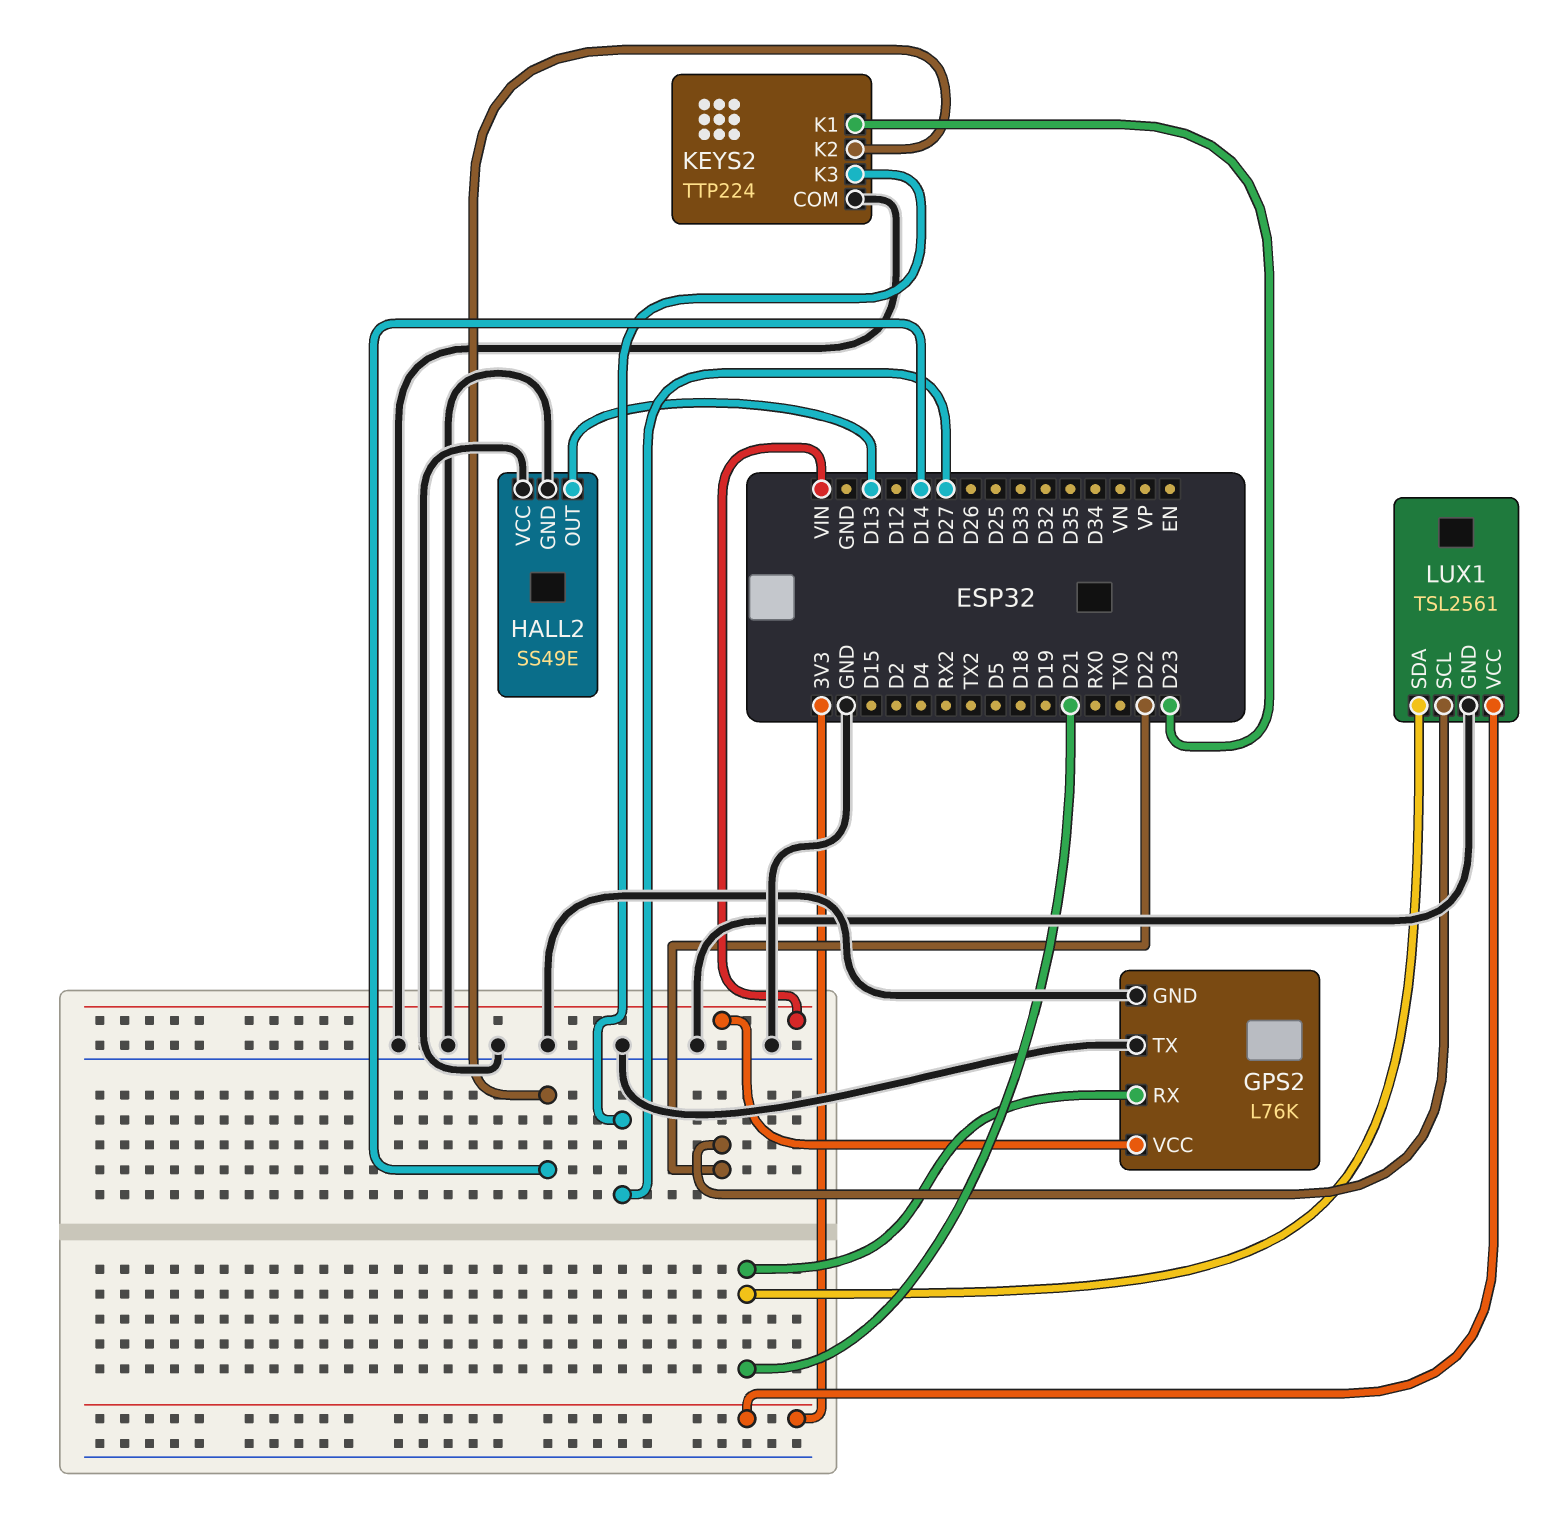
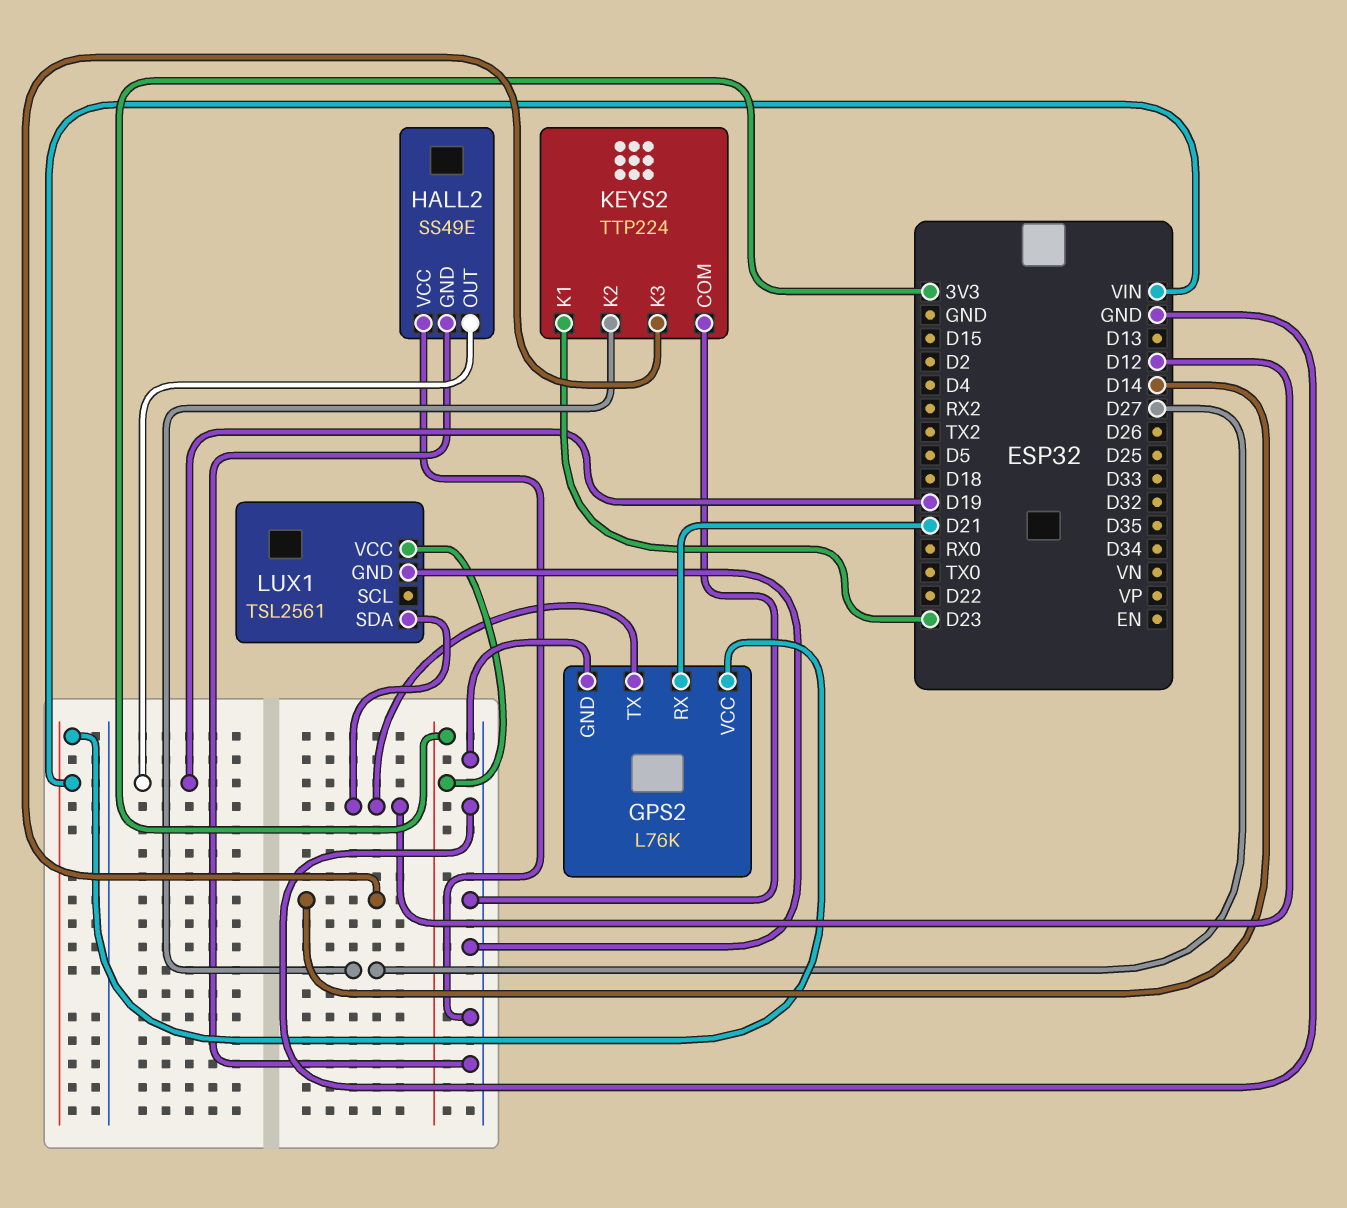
GPS2 pin TX: GND -> D12
HALL2 pin OUT: D13 -> D19
KEYS2 pin K2: D14 -> D27
KEYS2 pin K3: D27 -> D14
LUX1 pin SCL: D22 -> none
LUX1 pin SDA: D21 -> D12

